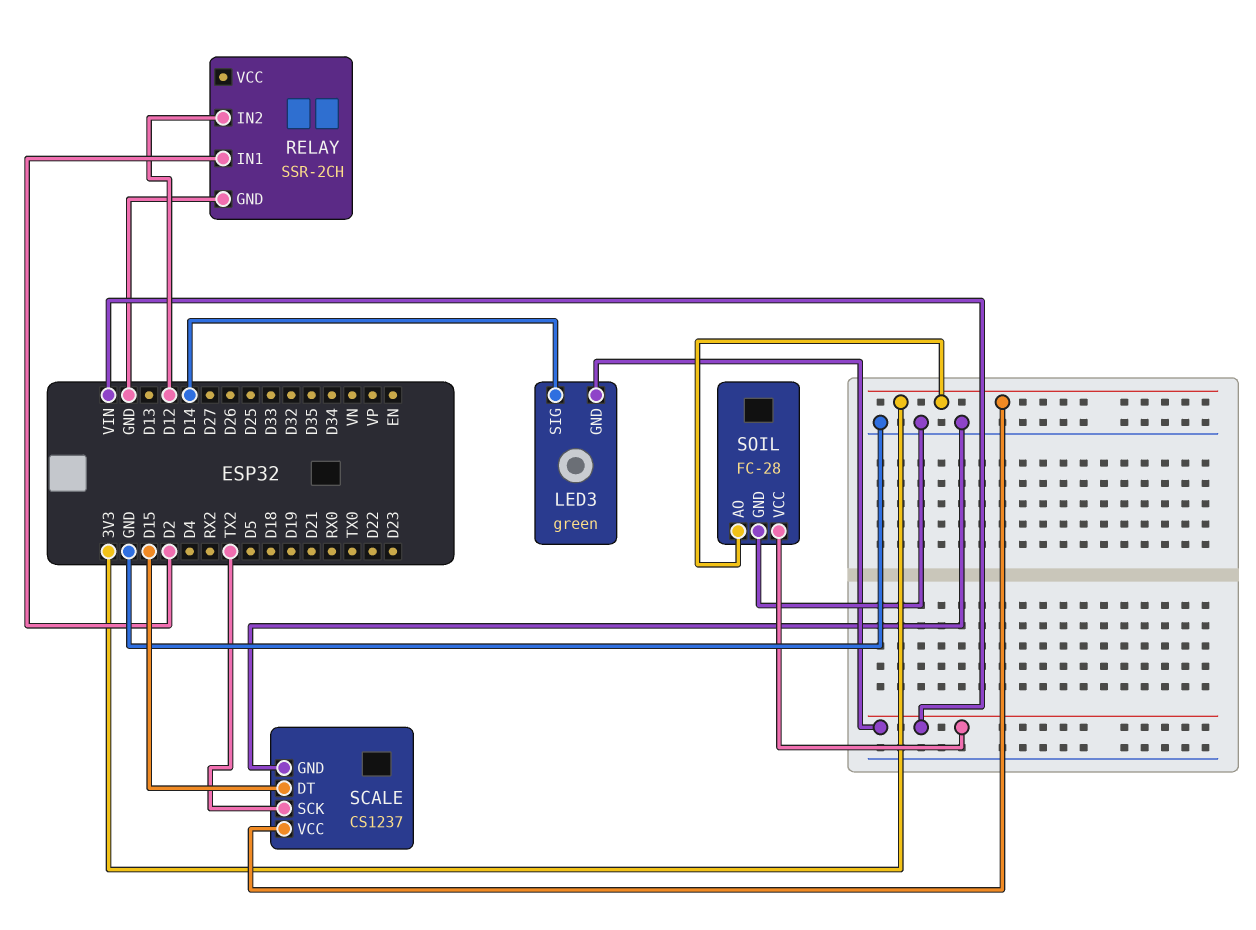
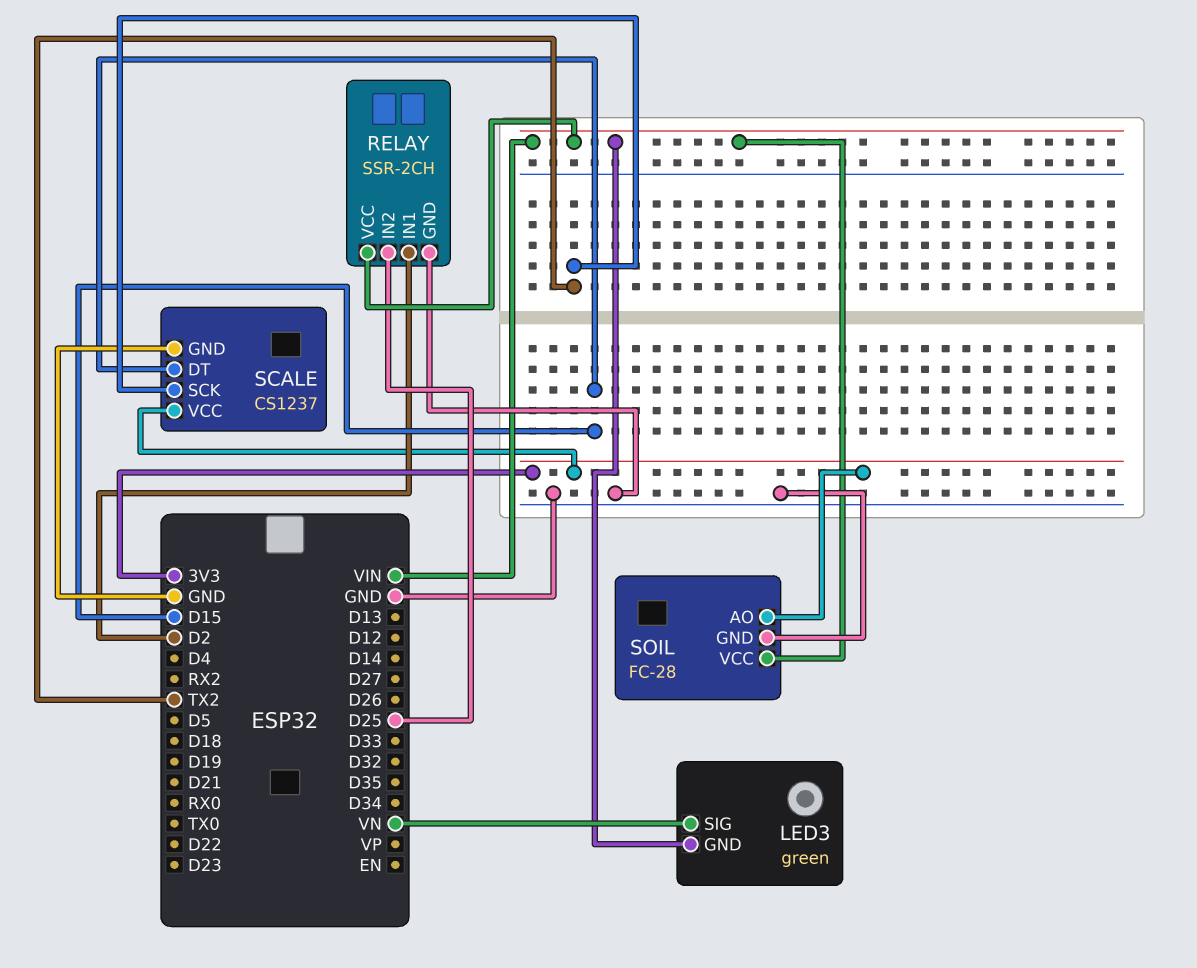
LED3 pin SIG: D14 -> VN
RELAY pin IN2: D12 -> D25
RELAY pin VCC: none -> VIN

